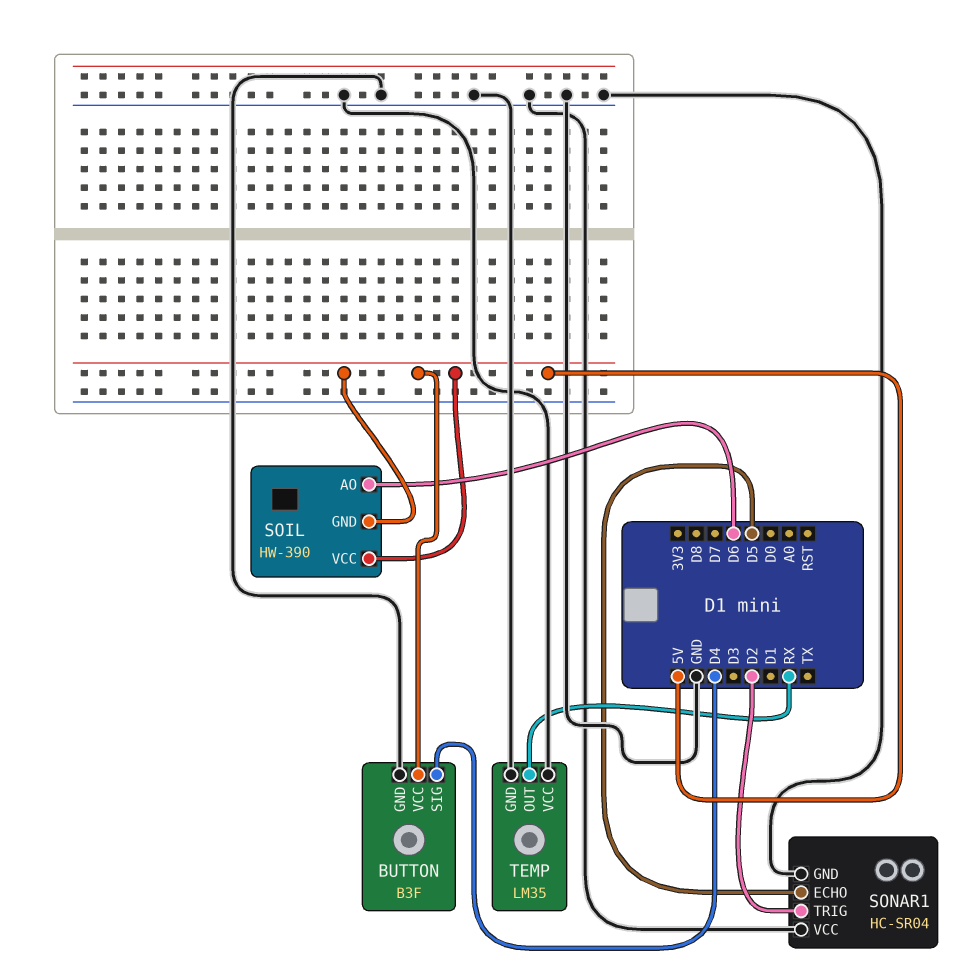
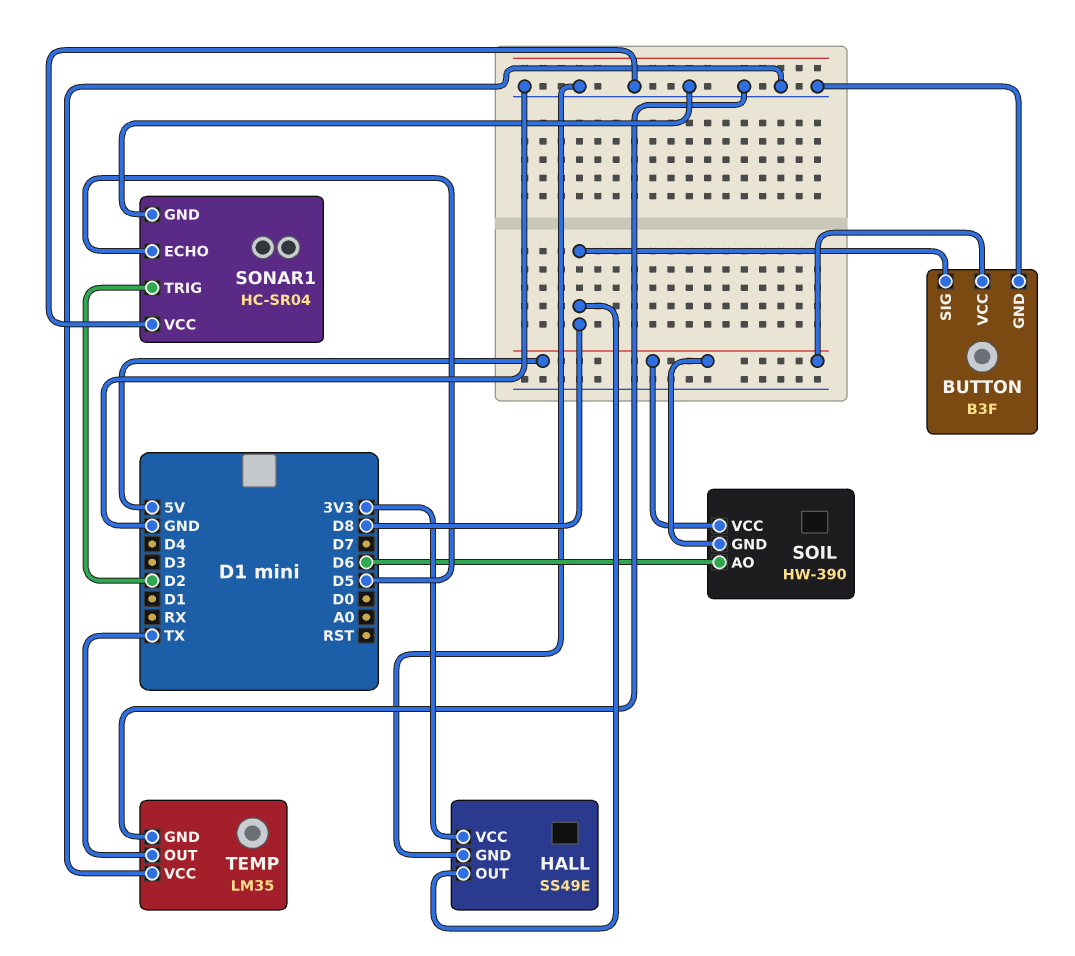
BUTTON pin SIG: D4 -> D8
HALL: none -> SS49E
HALL pin GND: none -> GND
HALL pin OUT: none -> D8
HALL pin VCC: none -> 3V3
TEMP pin OUT: RX -> TX

